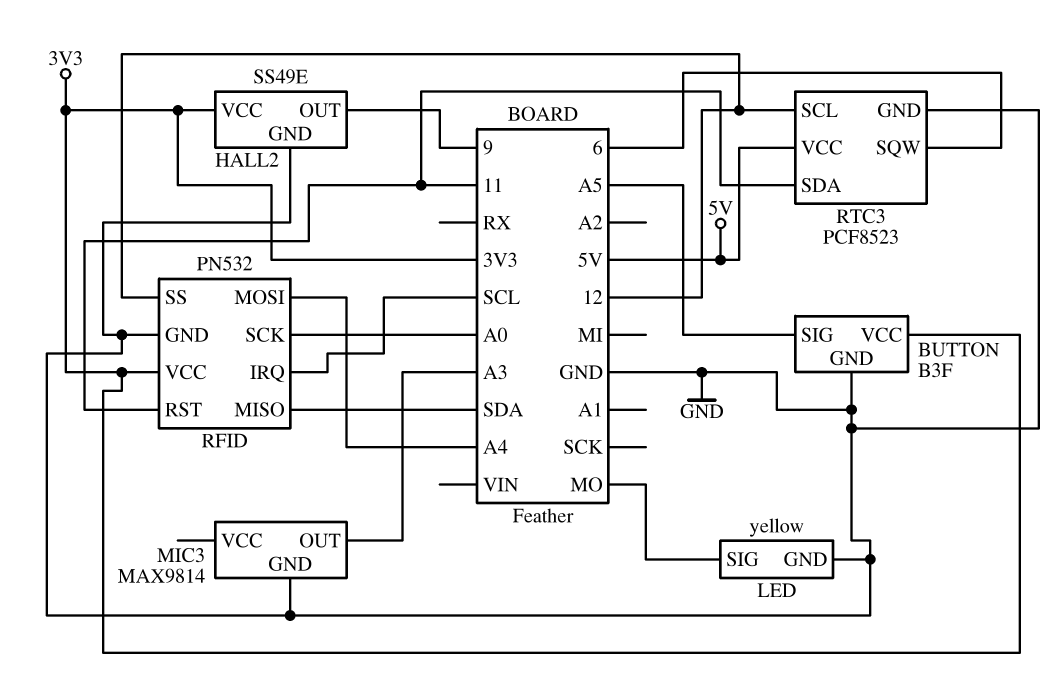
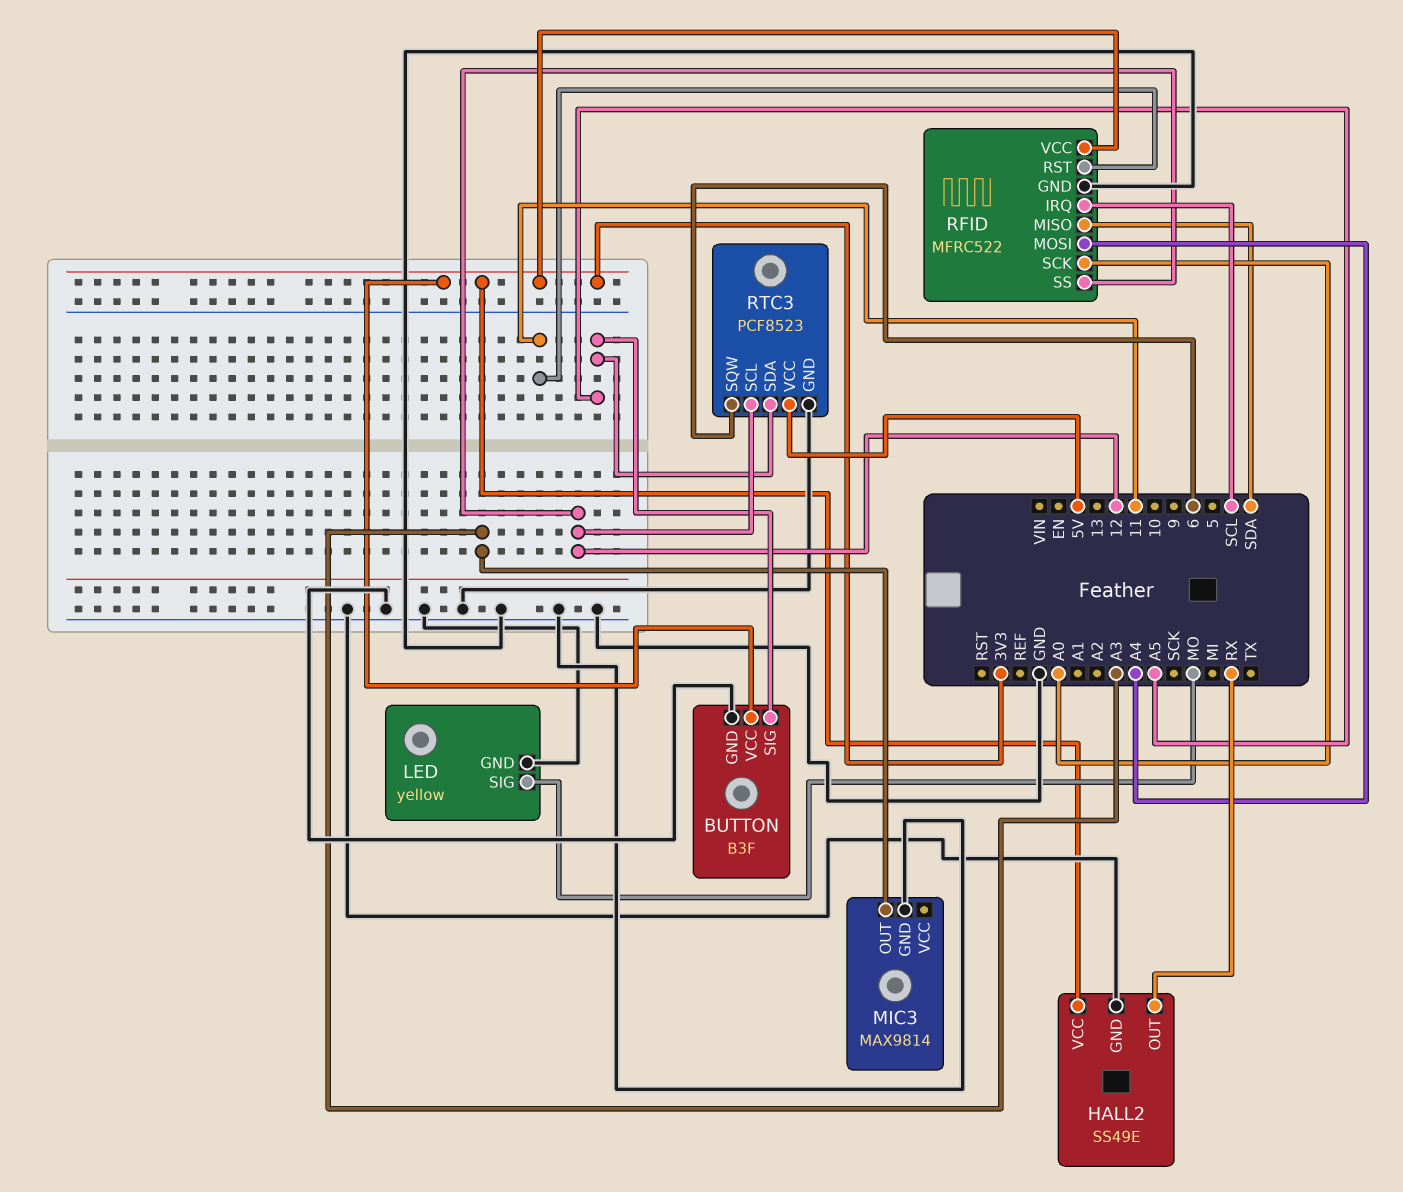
HALL2 pin OUT: 9 -> RX
RFID: PN532 -> MFRC522
RTC3 pin SDA: 11 -> A5

